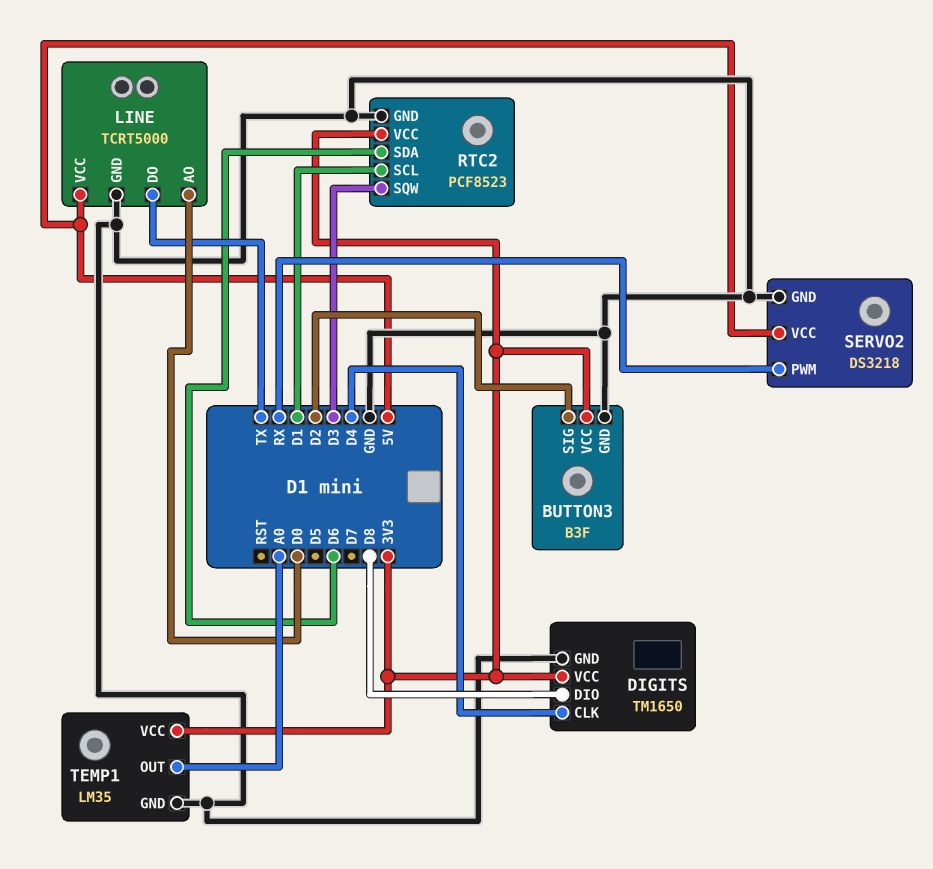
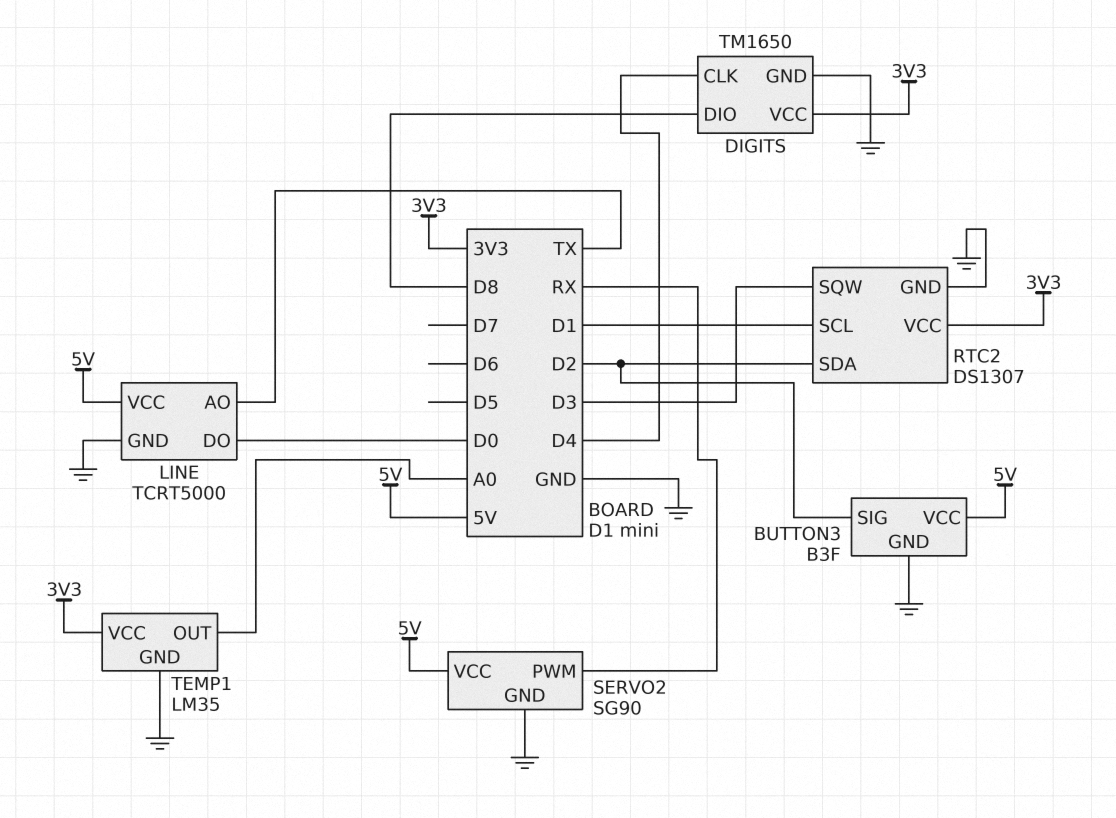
BUTTON3 pin VCC: 3V3 -> 5V
LINE pin AO: D0 -> TX
LINE pin DO: TX -> D0
RTC2: PCF8523 -> DS1307
RTC2 pin SDA: D6 -> D2
SERVO2: DS3218 -> SG90

